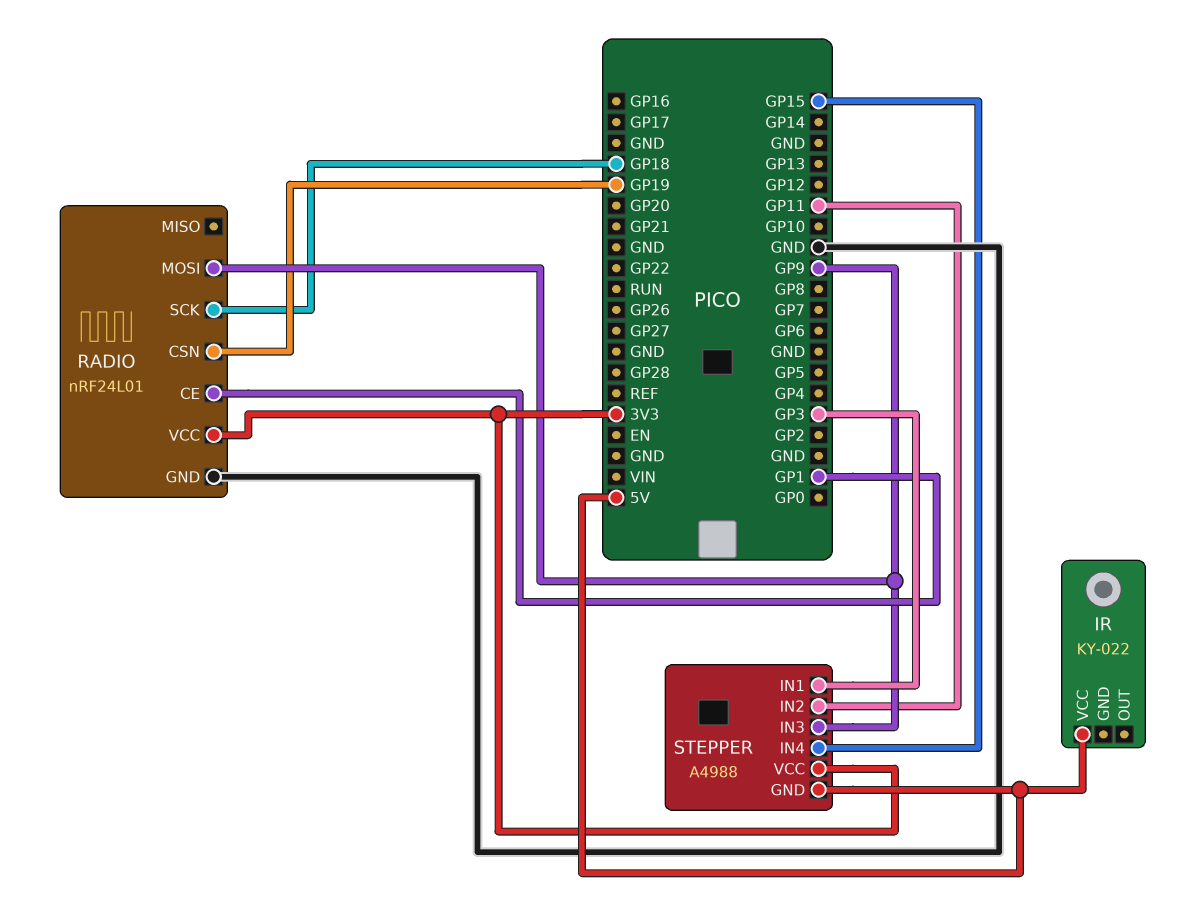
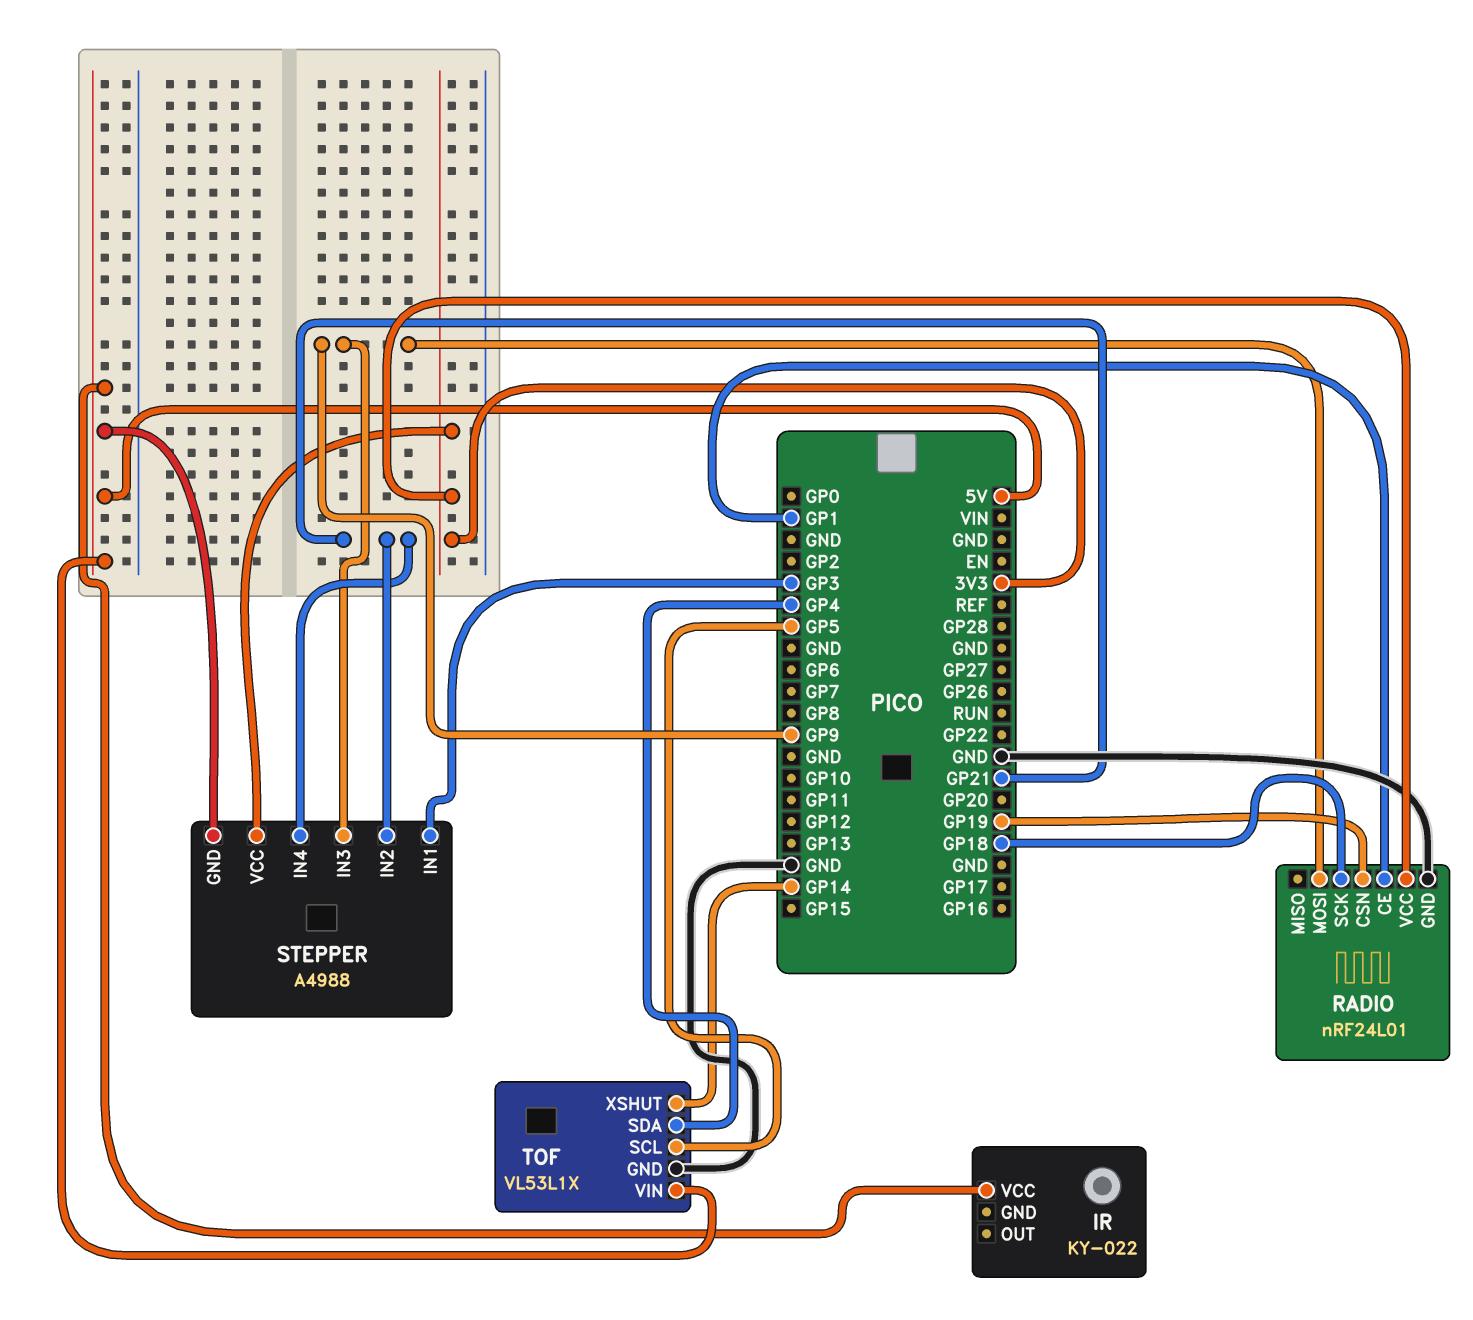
STEPPER pin IN2: GP11 -> GP21
STEPPER pin IN4: GP15 -> GP21
TOF: none -> VL53L1X
TOF pin GND: none -> GND
TOF pin SCL: none -> GP5
TOF pin SDA: none -> GP4
TOF pin VIN: none -> 5V
TOF pin XSHUT: none -> GP14

